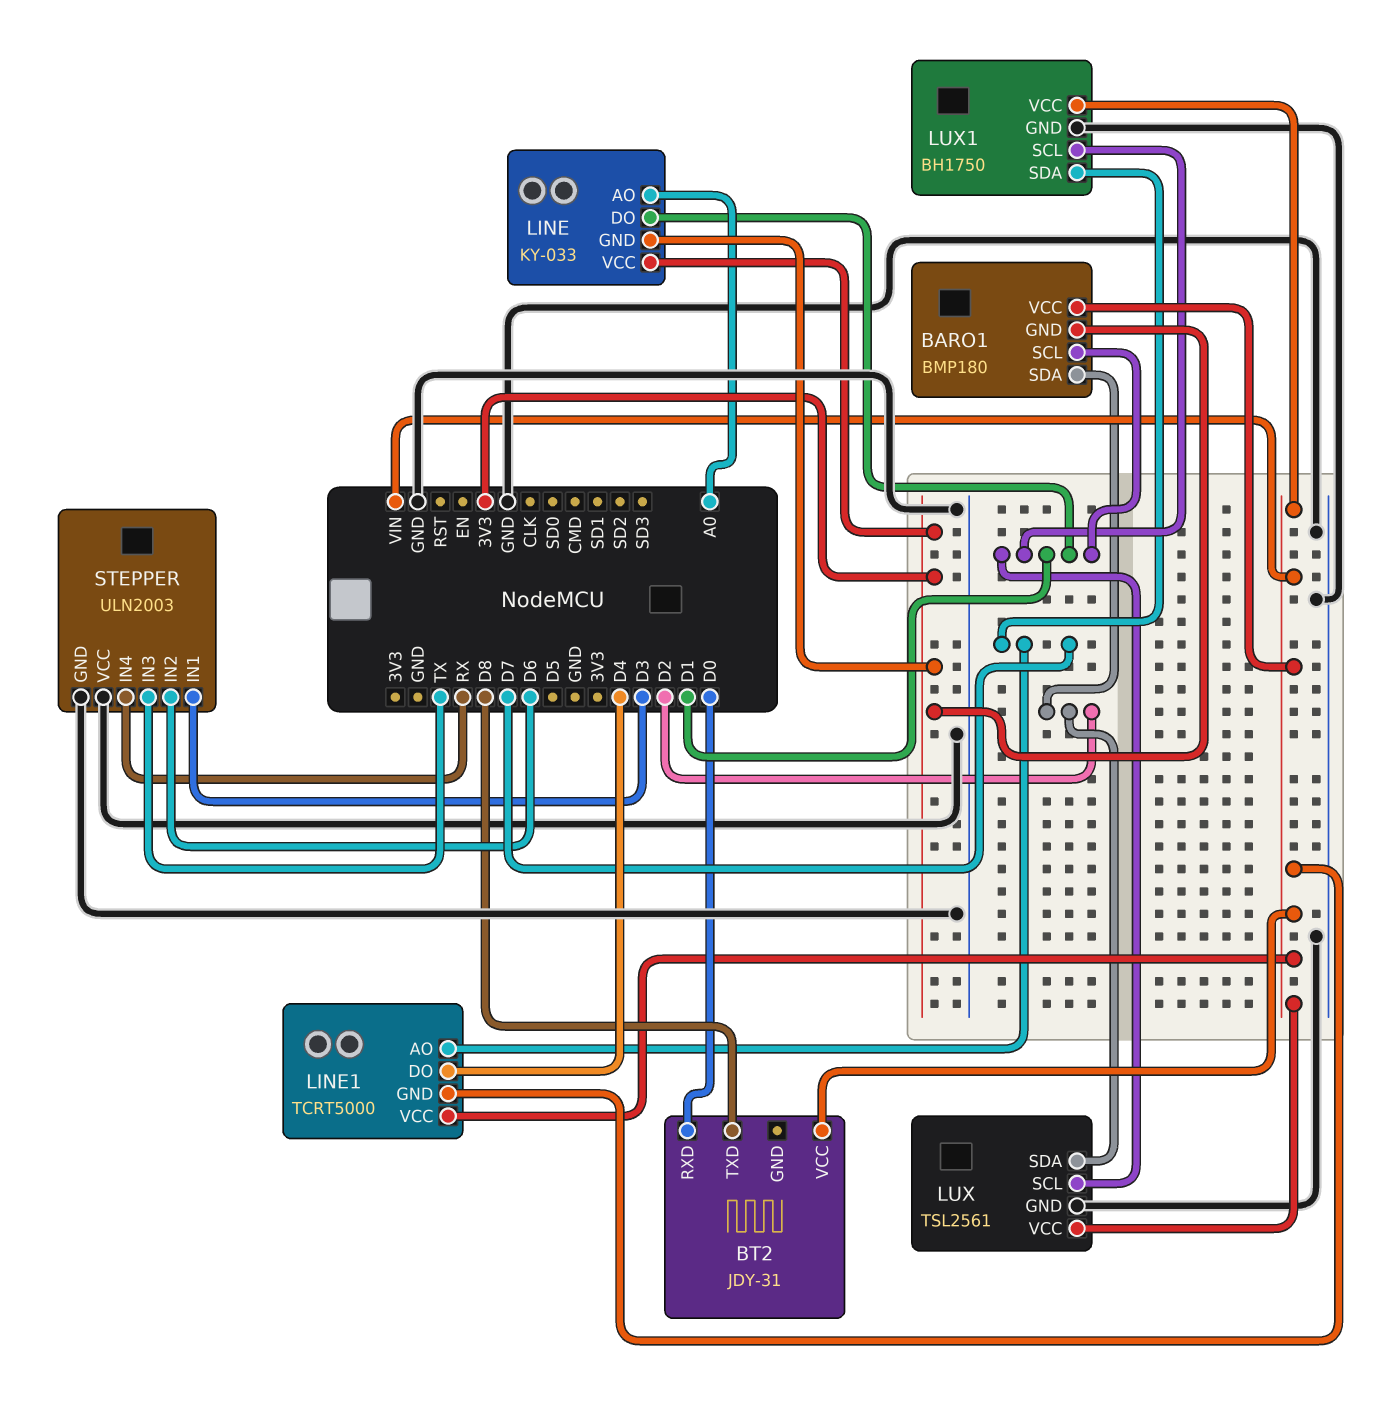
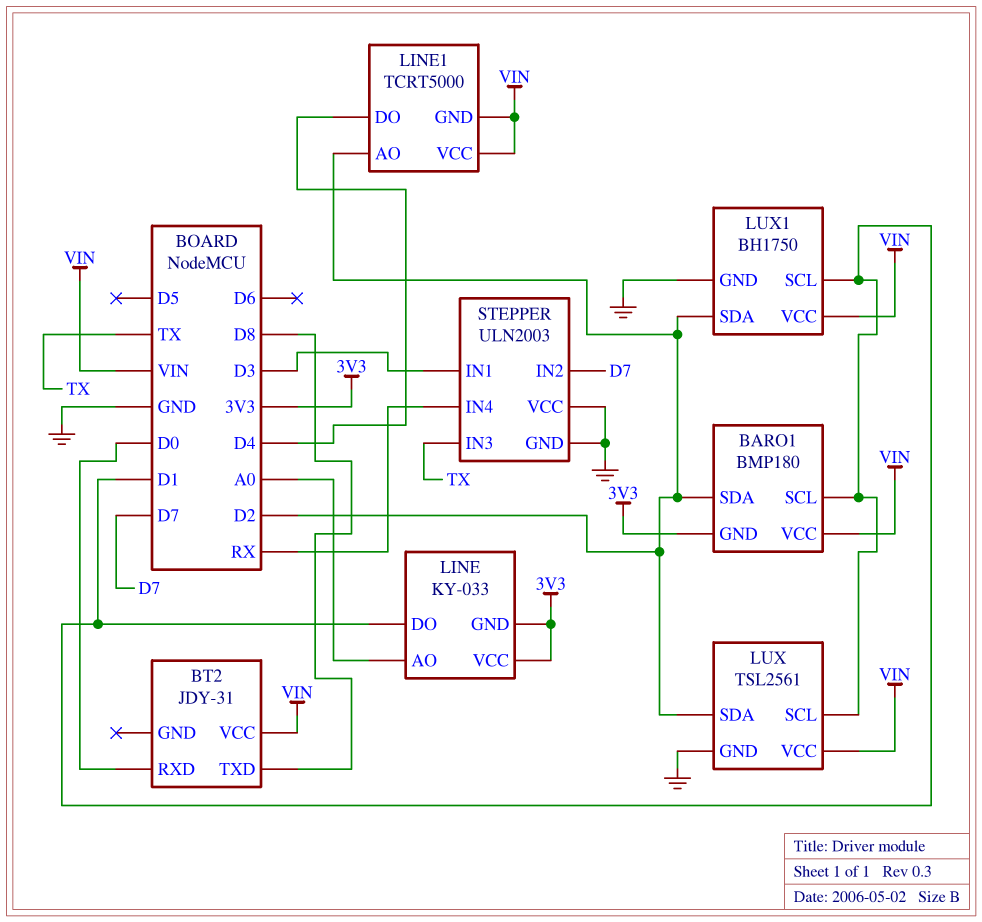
LINE1 pin AO: D7 -> D2
LUX1 pin SDA: D7 -> D2
STEPPER pin IN2: D6 -> D7

